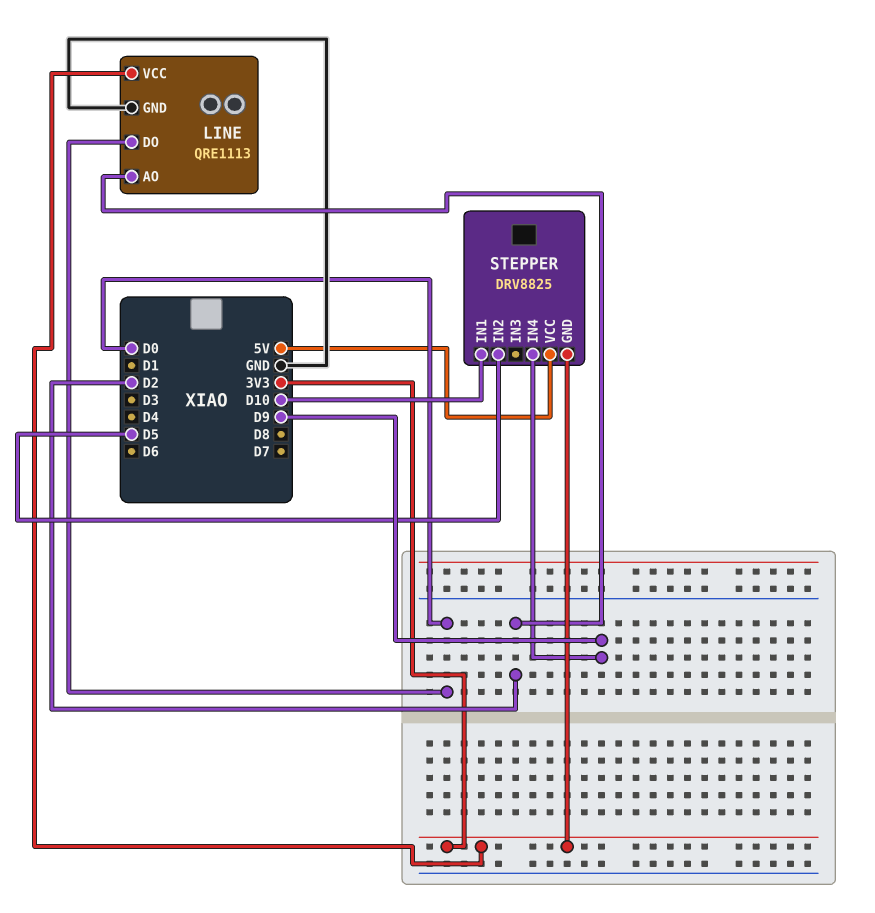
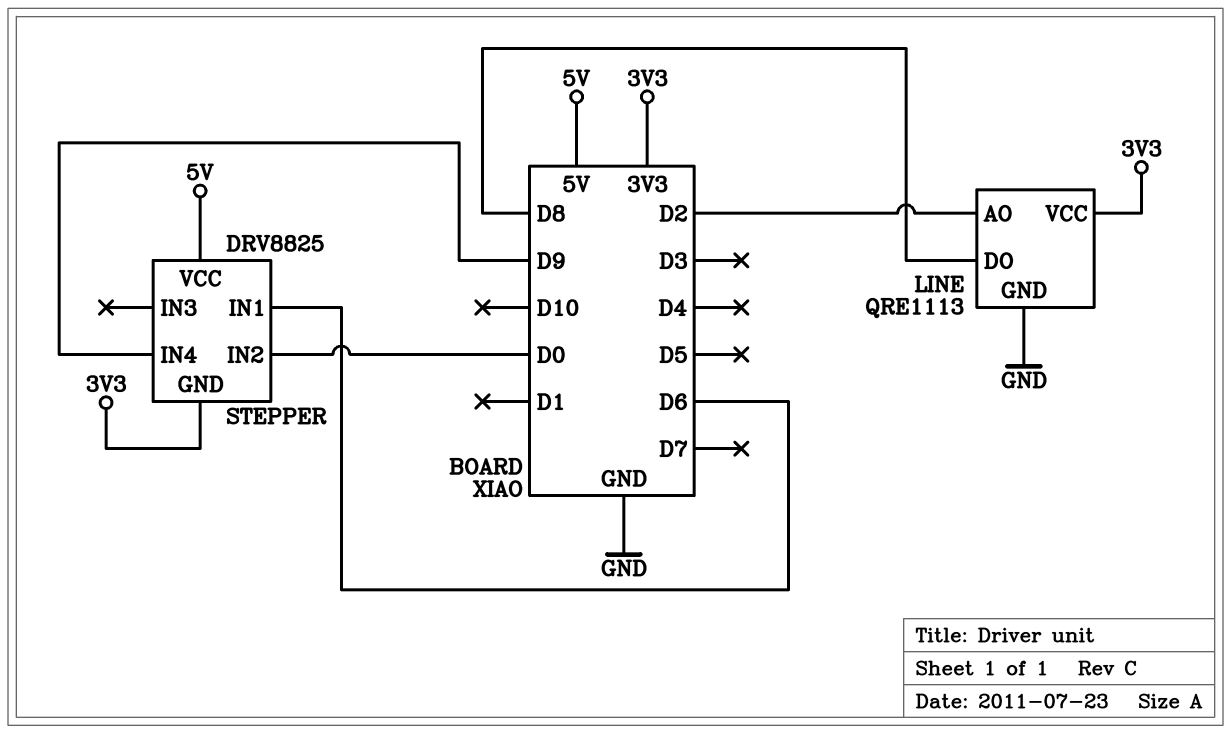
LINE pin DO: D0 -> D8
STEPPER pin IN1: D10 -> D6
STEPPER pin IN2: D5 -> D0

